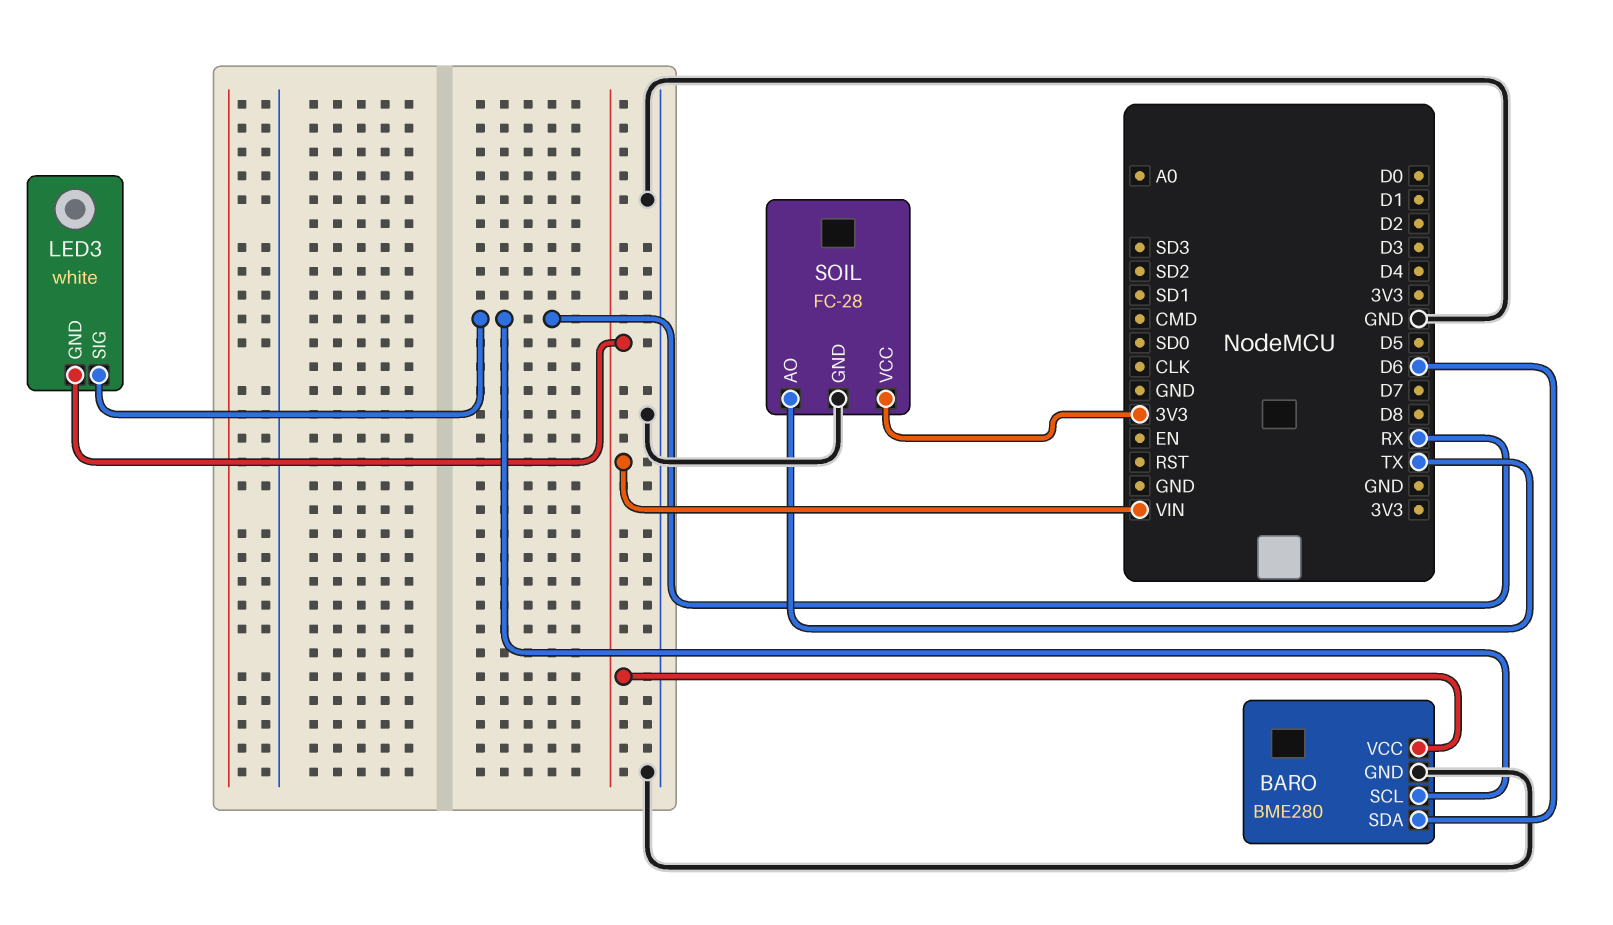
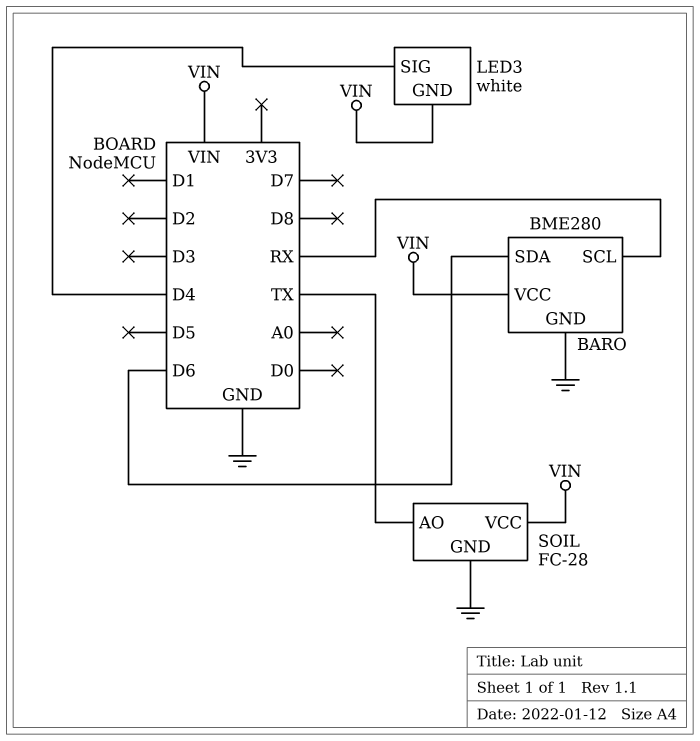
LED3 pin SIG: RX -> D4
SOIL pin VCC: 3V3 -> VIN

